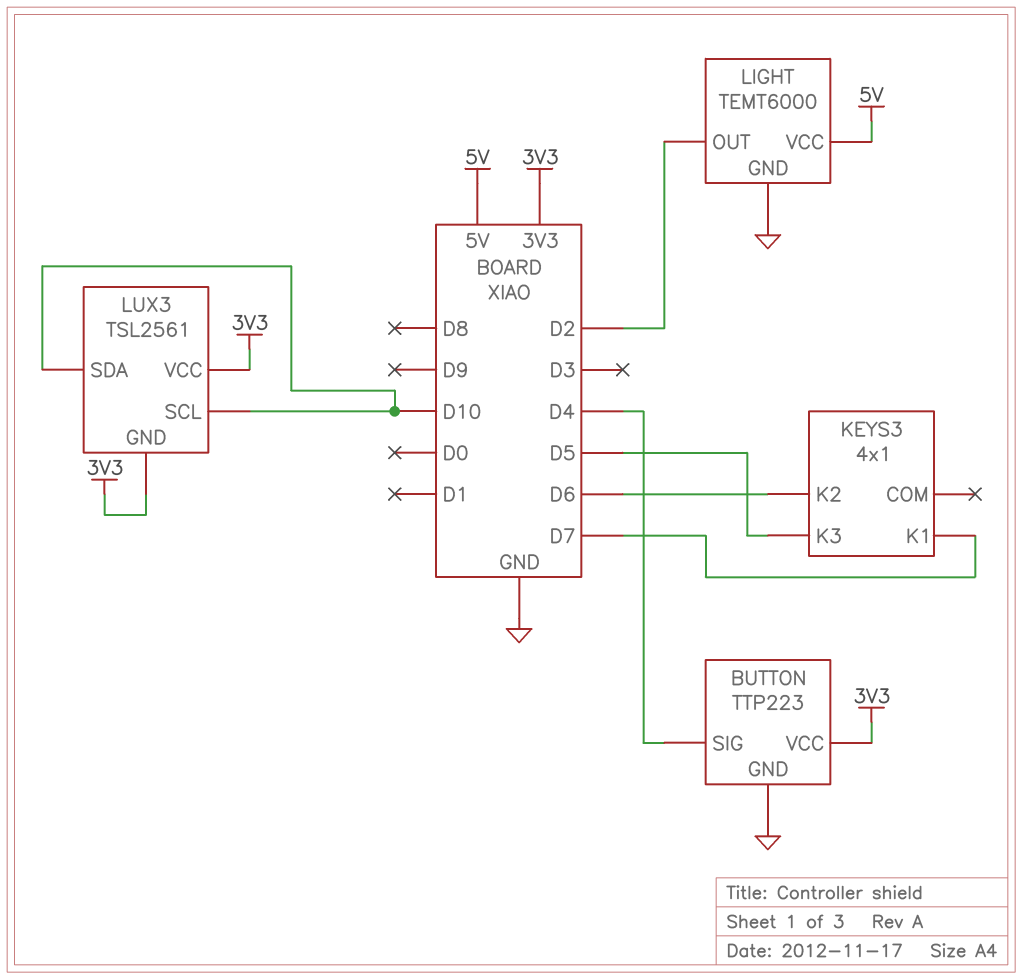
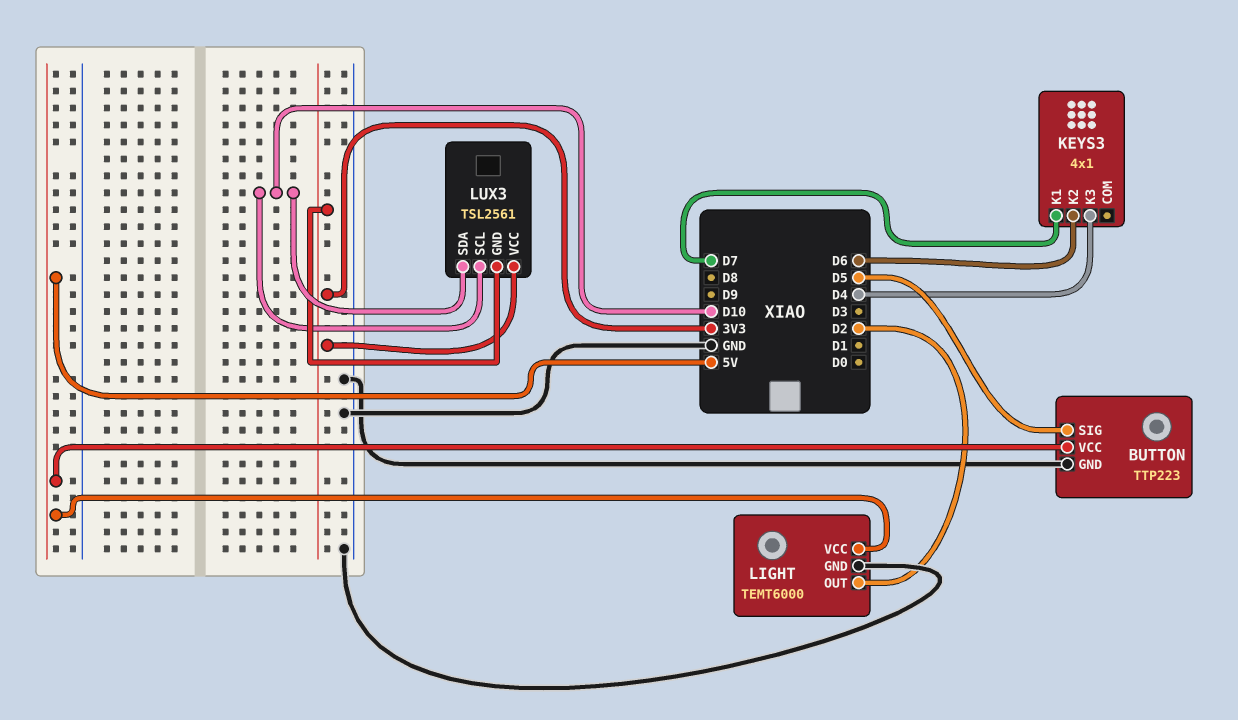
BUTTON pin SIG: D4 -> D5
BUTTON pin VCC: 3V3 -> 5V
KEYS3 pin K3: D5 -> D4

